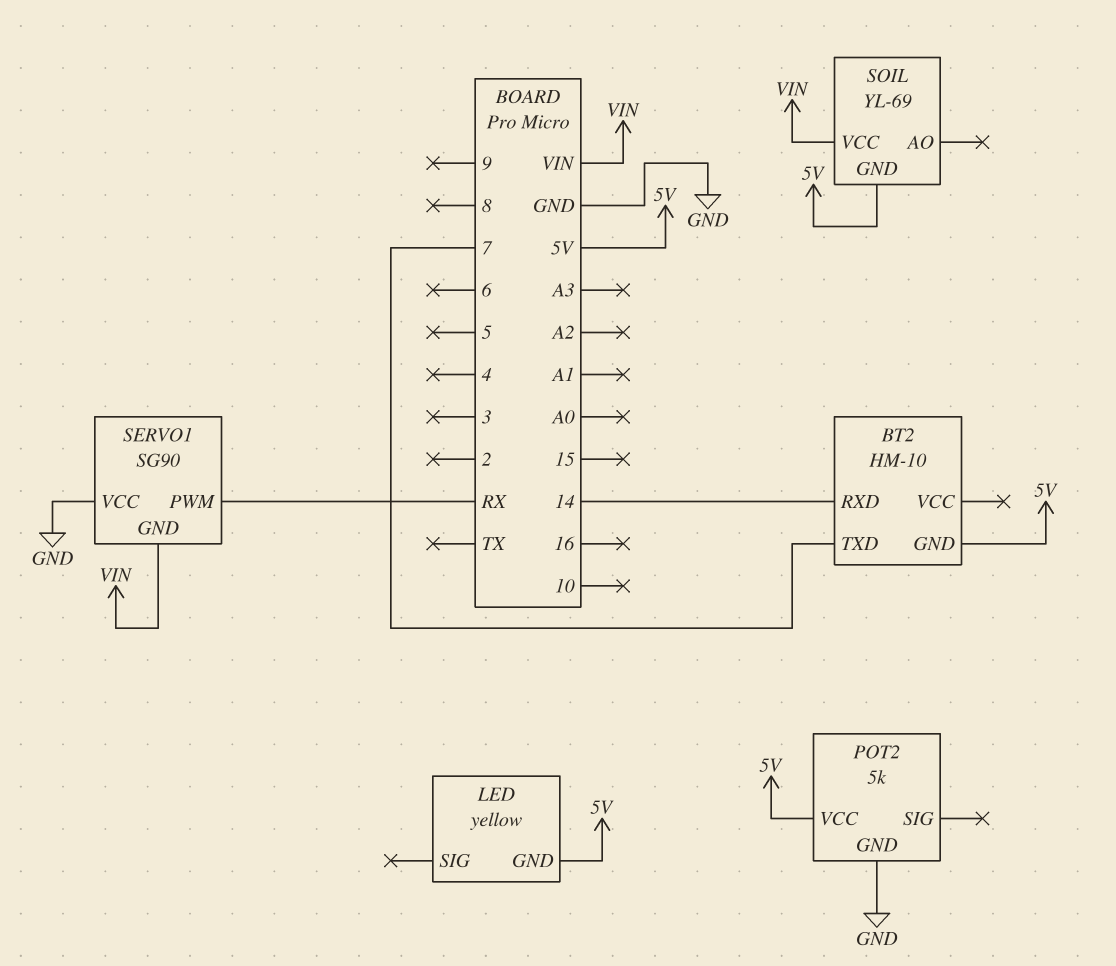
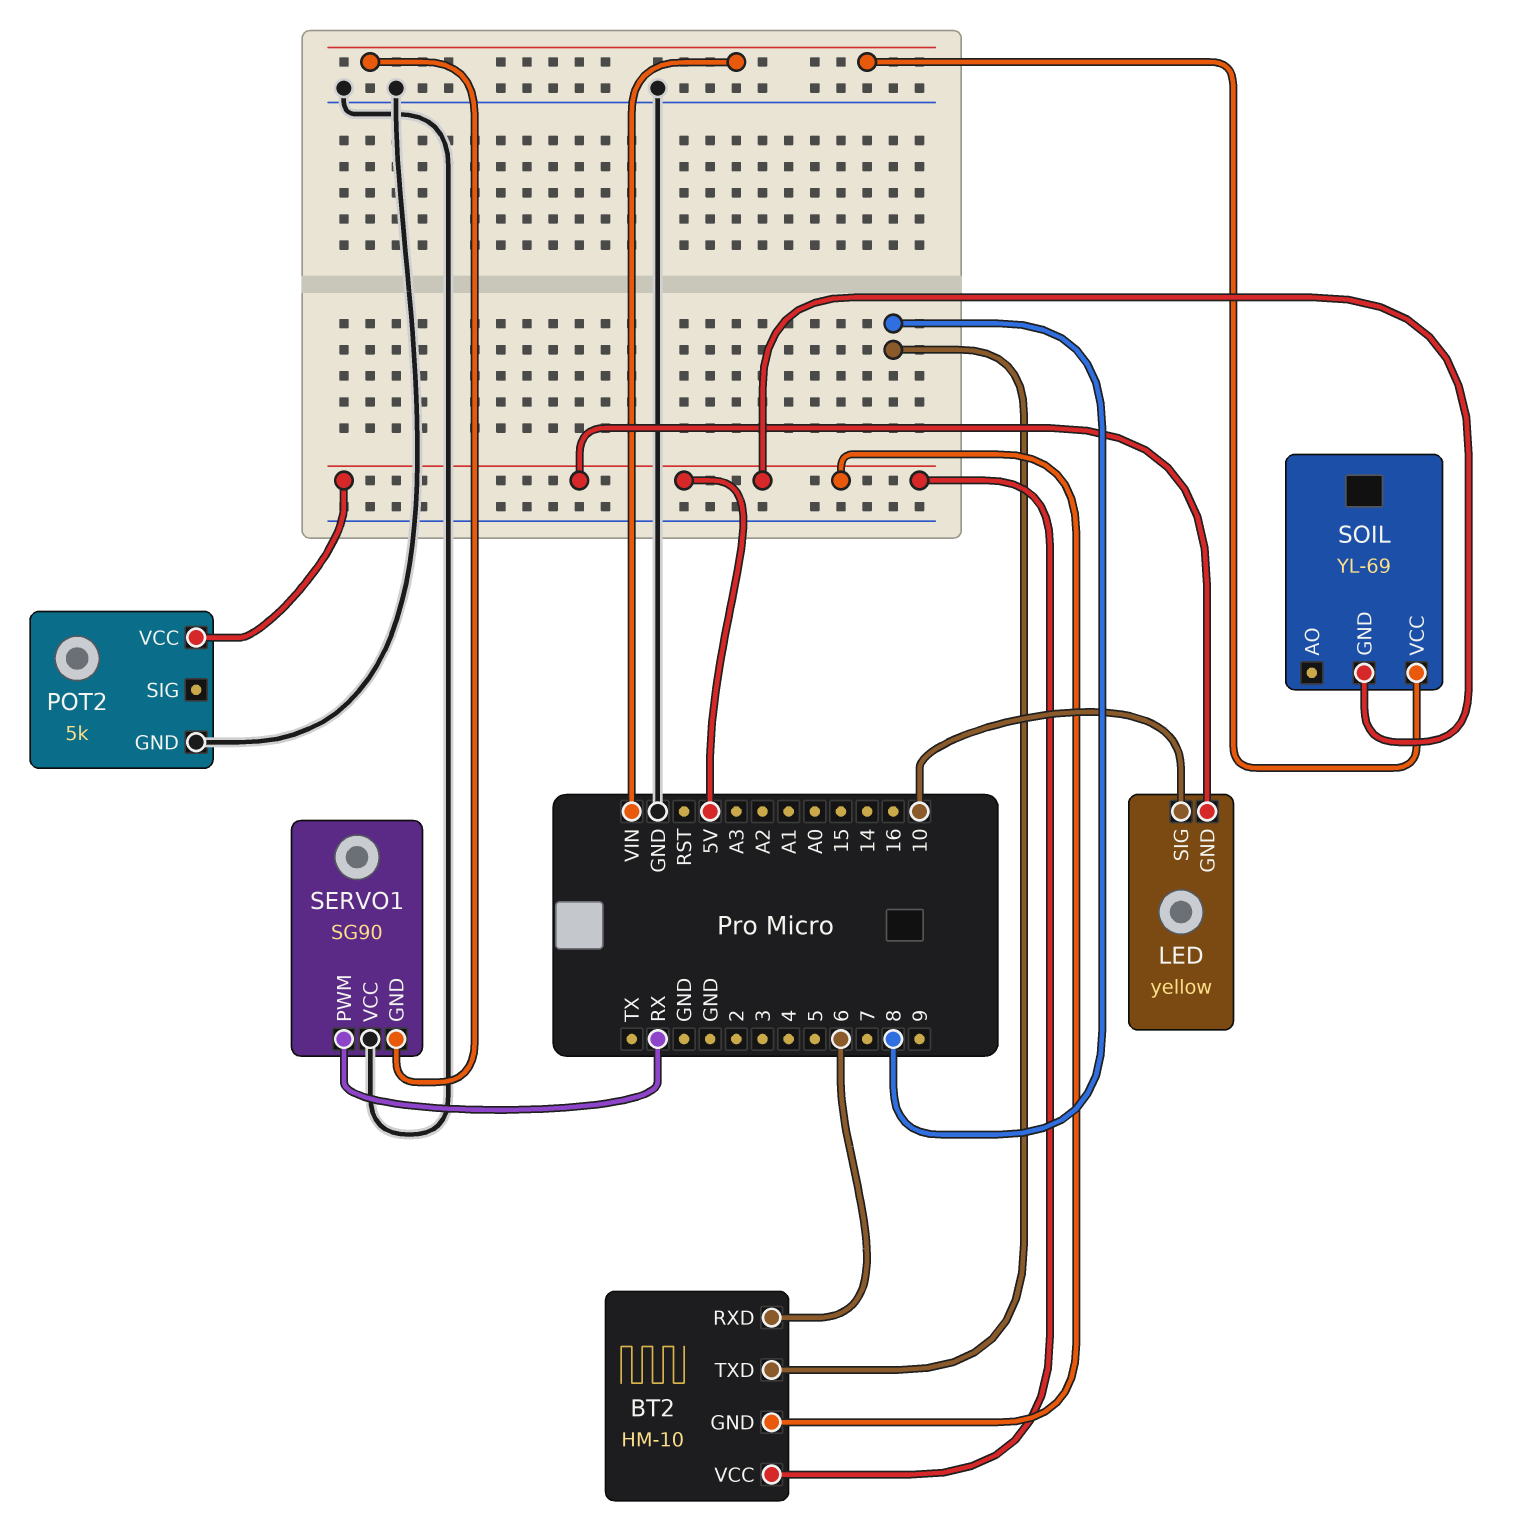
BT2 pin RXD: 14 -> 6
BT2 pin TXD: 7 -> 8
BT2 pin VCC: none -> 5V
LED pin SIG: none -> 10

